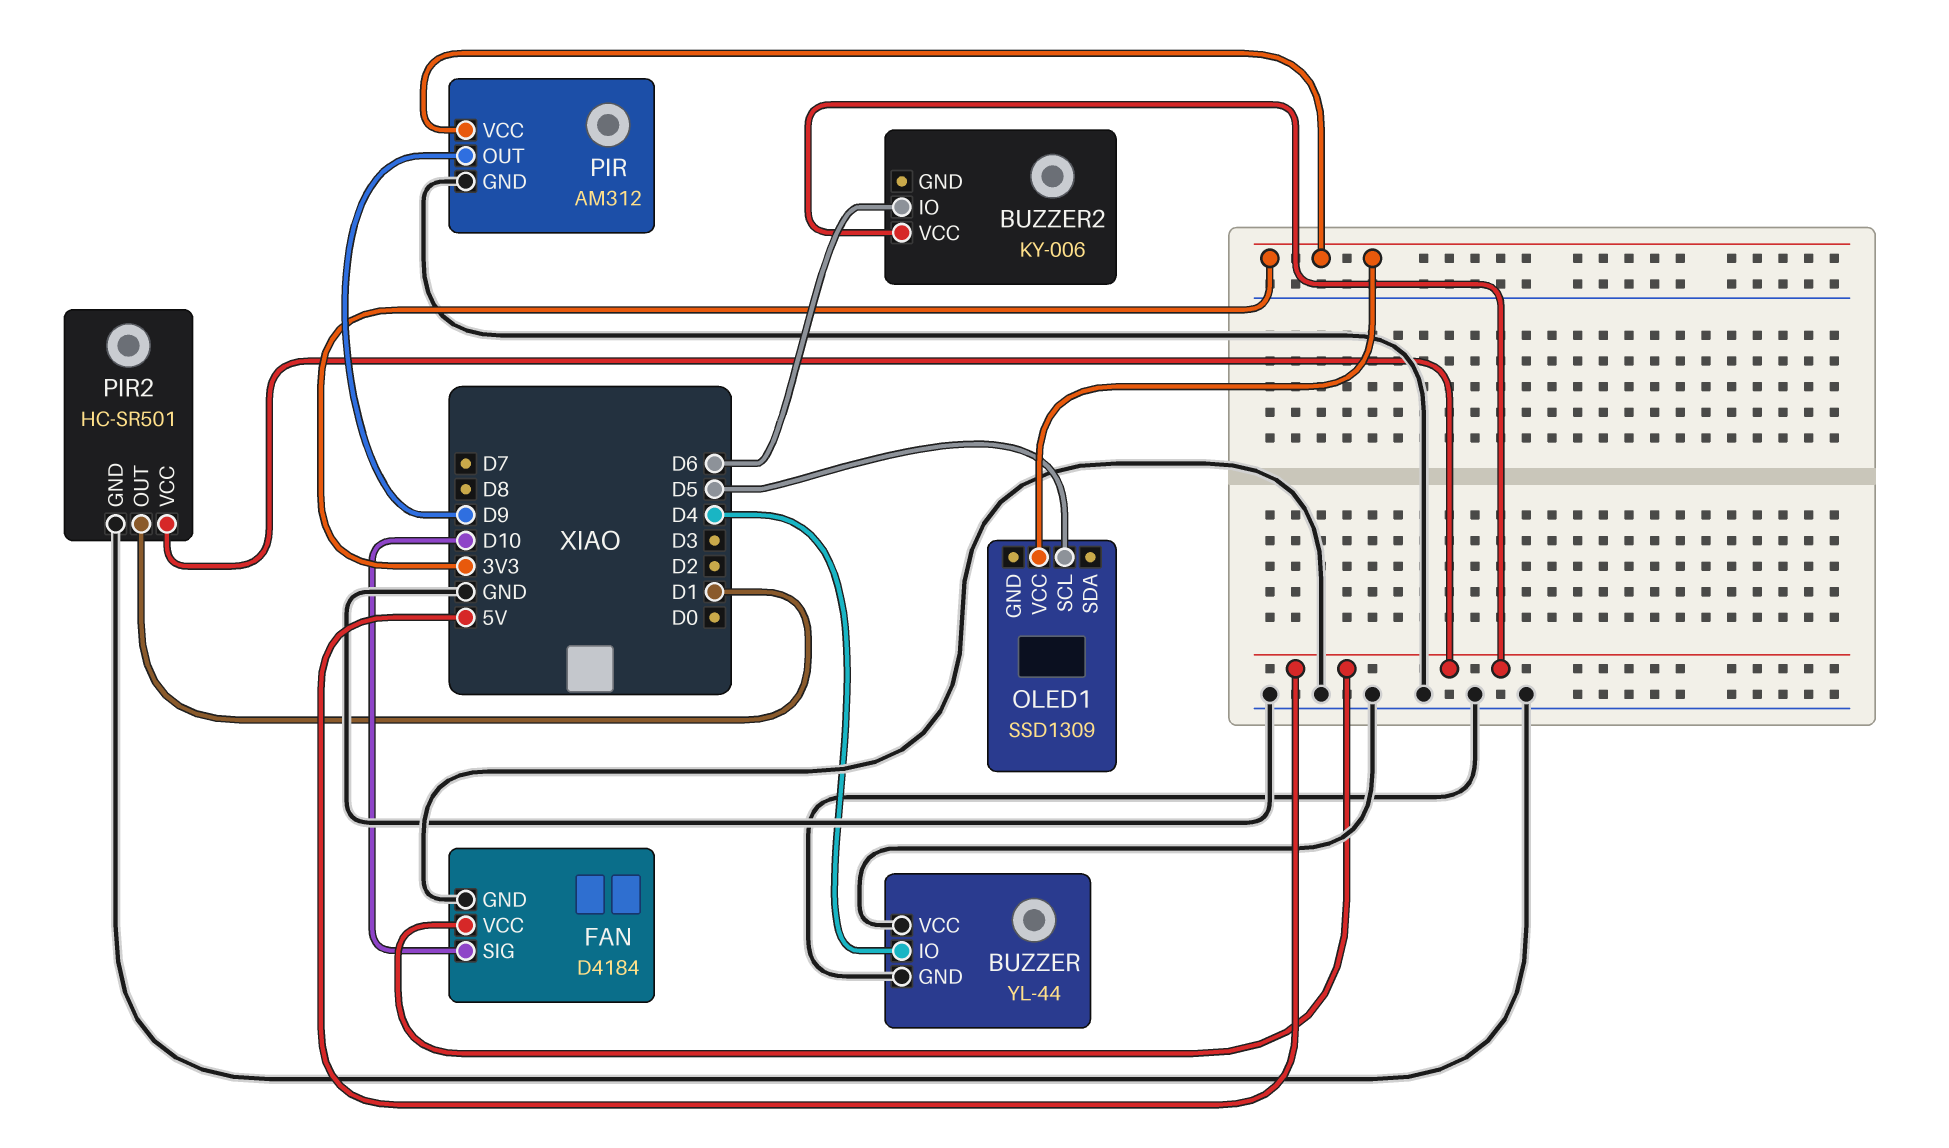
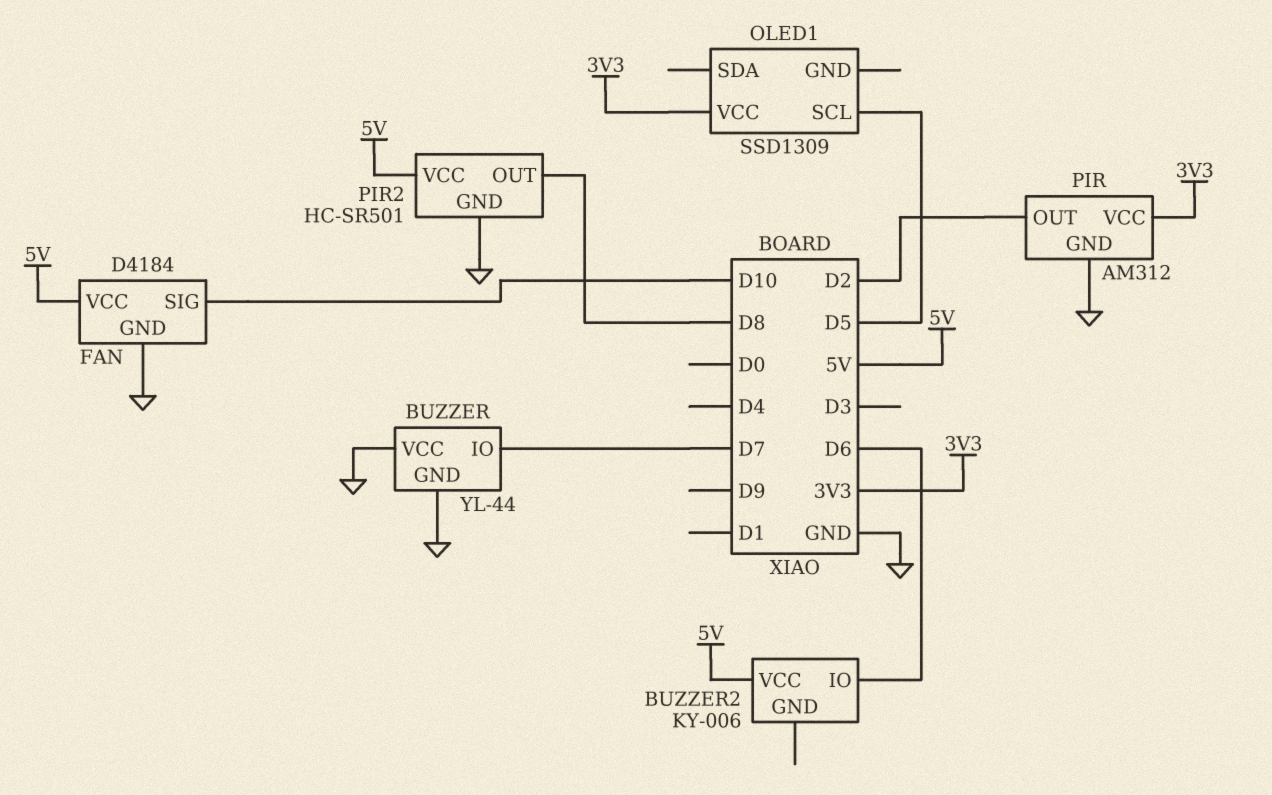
BUZZER pin IO: D4 -> D7
PIR pin OUT: D9 -> D2
PIR2 pin OUT: D1 -> D8

